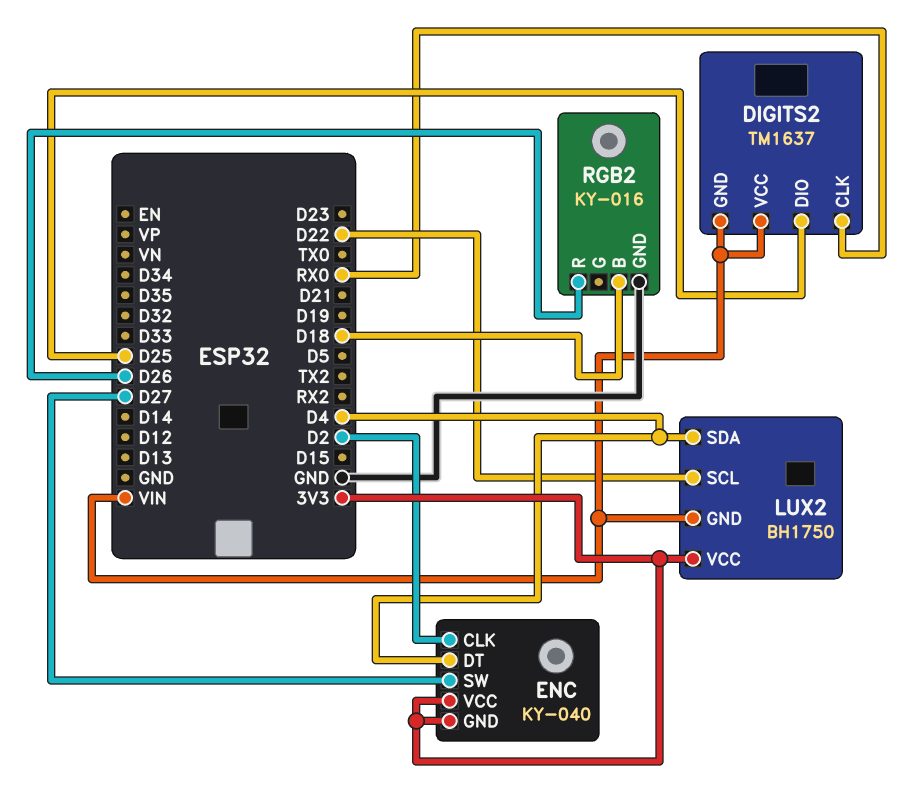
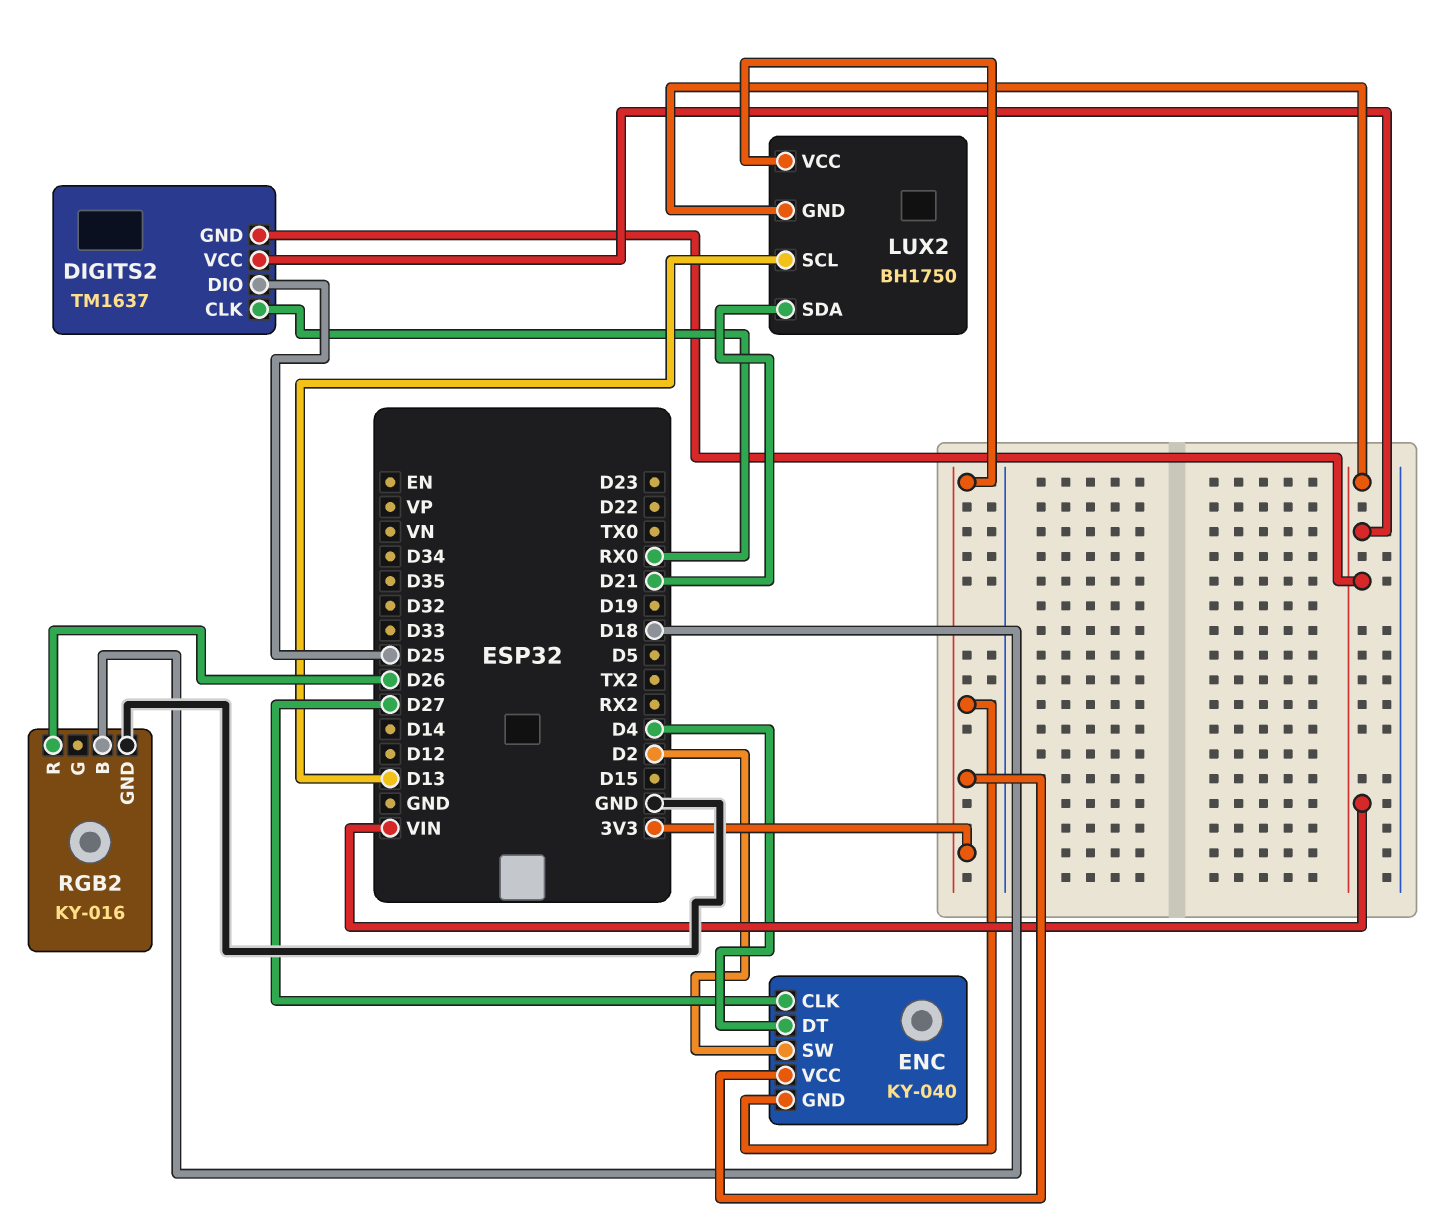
ENC pin CLK: D2 -> D27
ENC pin SW: D27 -> D2
LUX2 pin SCL: D22 -> D13
LUX2 pin SDA: D4 -> D21

